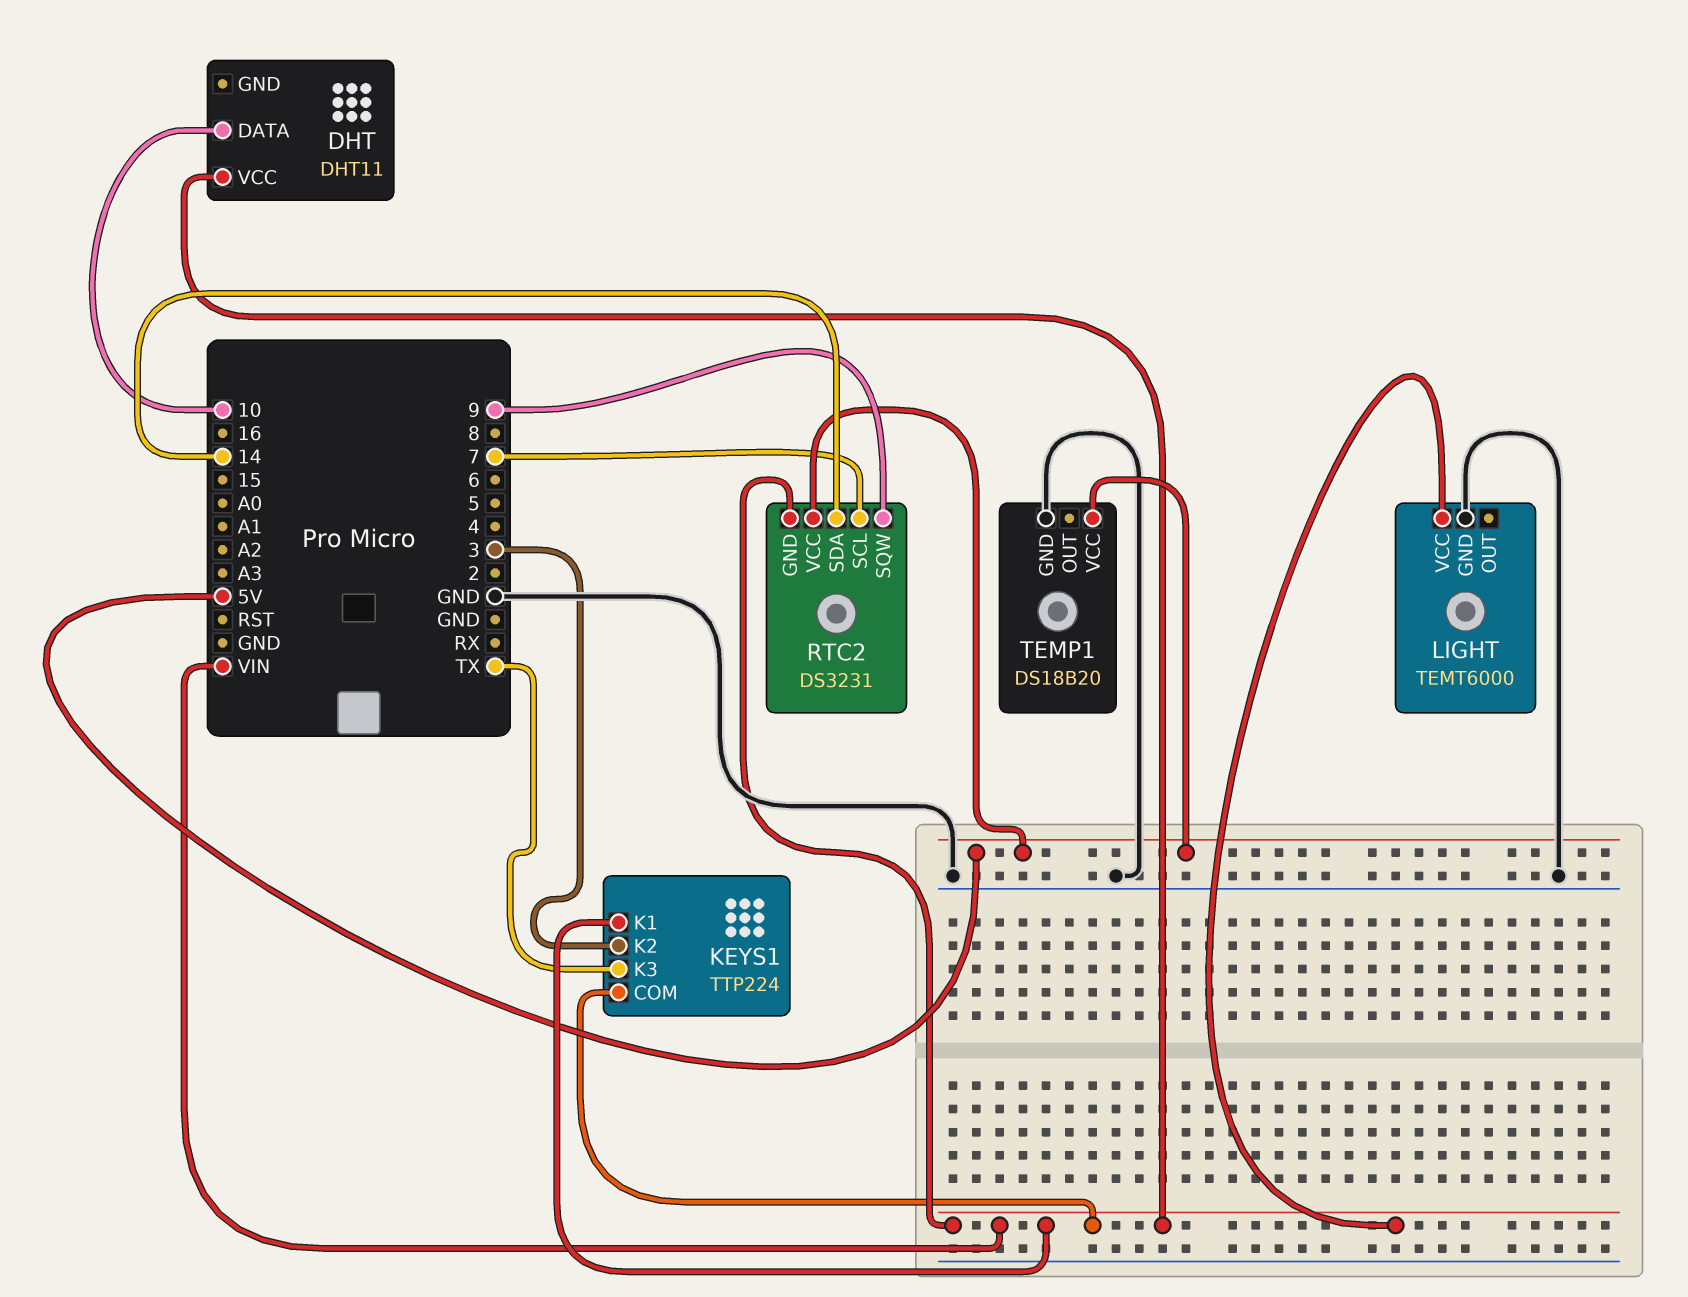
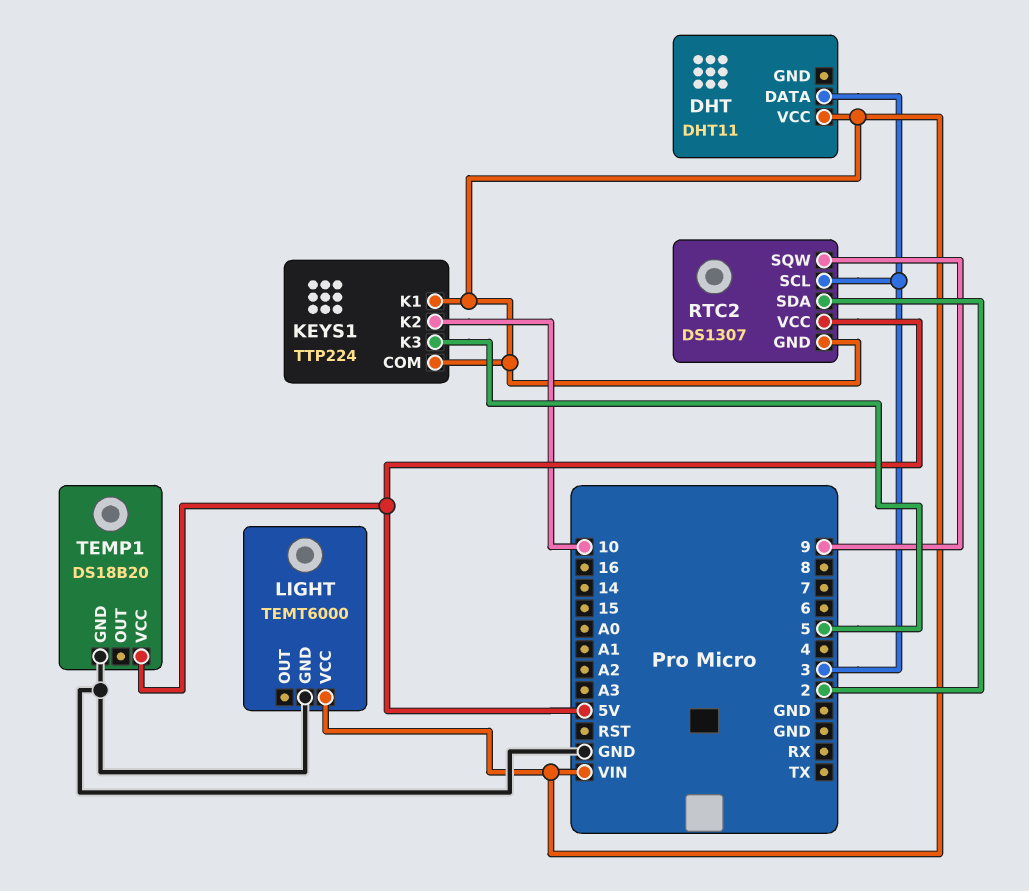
DHT pin DATA: 10 -> 3
KEYS1 pin K2: 3 -> 10
KEYS1 pin K3: TX -> 5
RTC2: DS3231 -> DS1307
RTC2 pin SCL: 7 -> 3
RTC2 pin SDA: 14 -> 2

